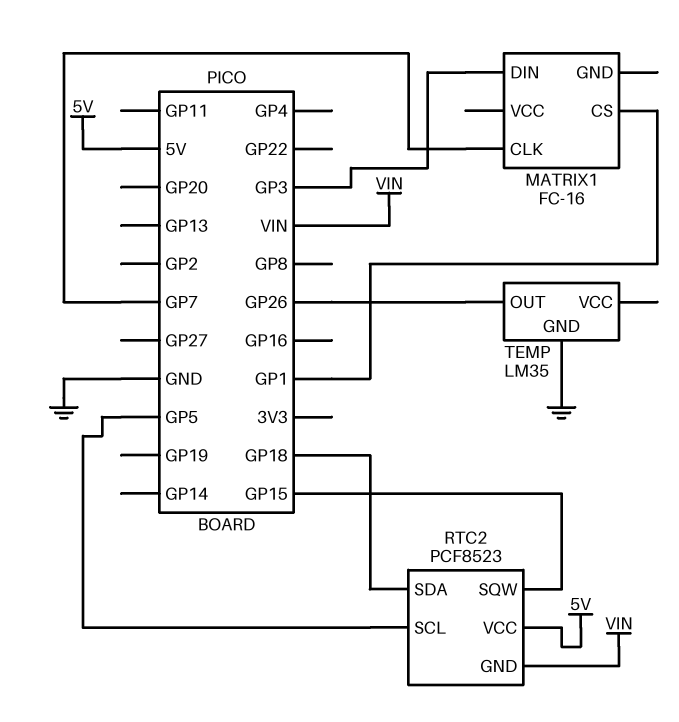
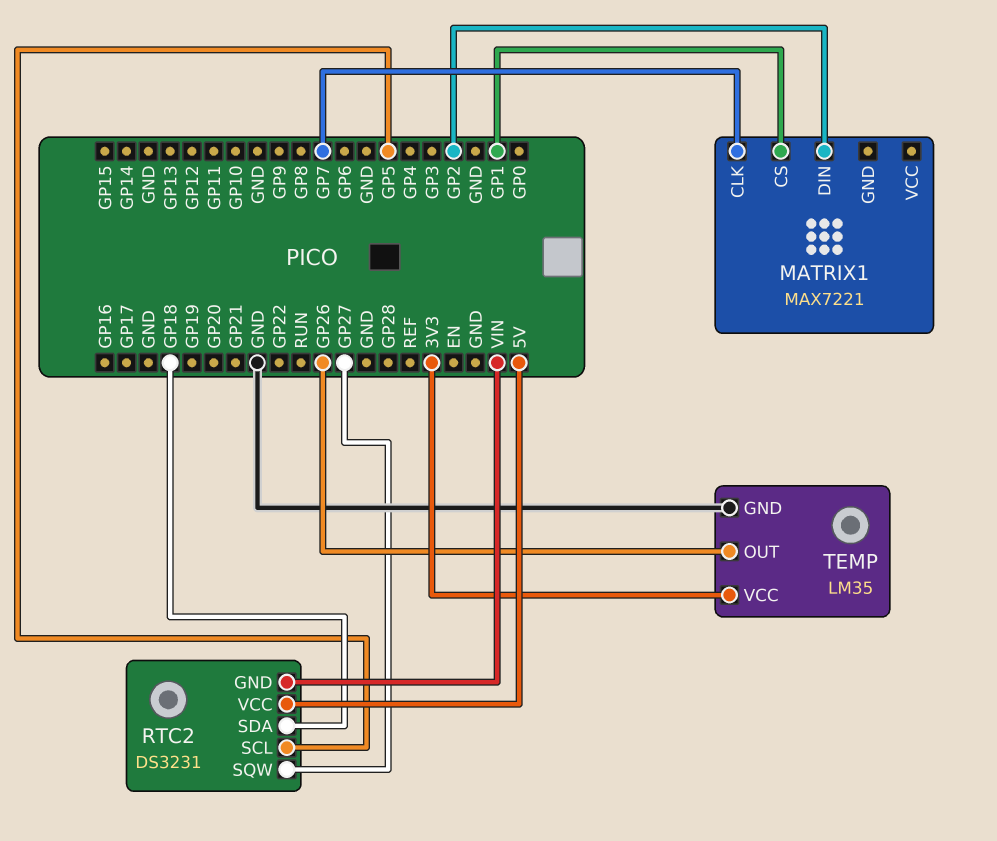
MATRIX1: FC-16 -> MAX7221
MATRIX1 pin DIN: GP3 -> GP2
RTC2: PCF8523 -> DS3231
RTC2 pin SQW: GP15 -> GP27
TEMP pin VCC: none -> 3V3

